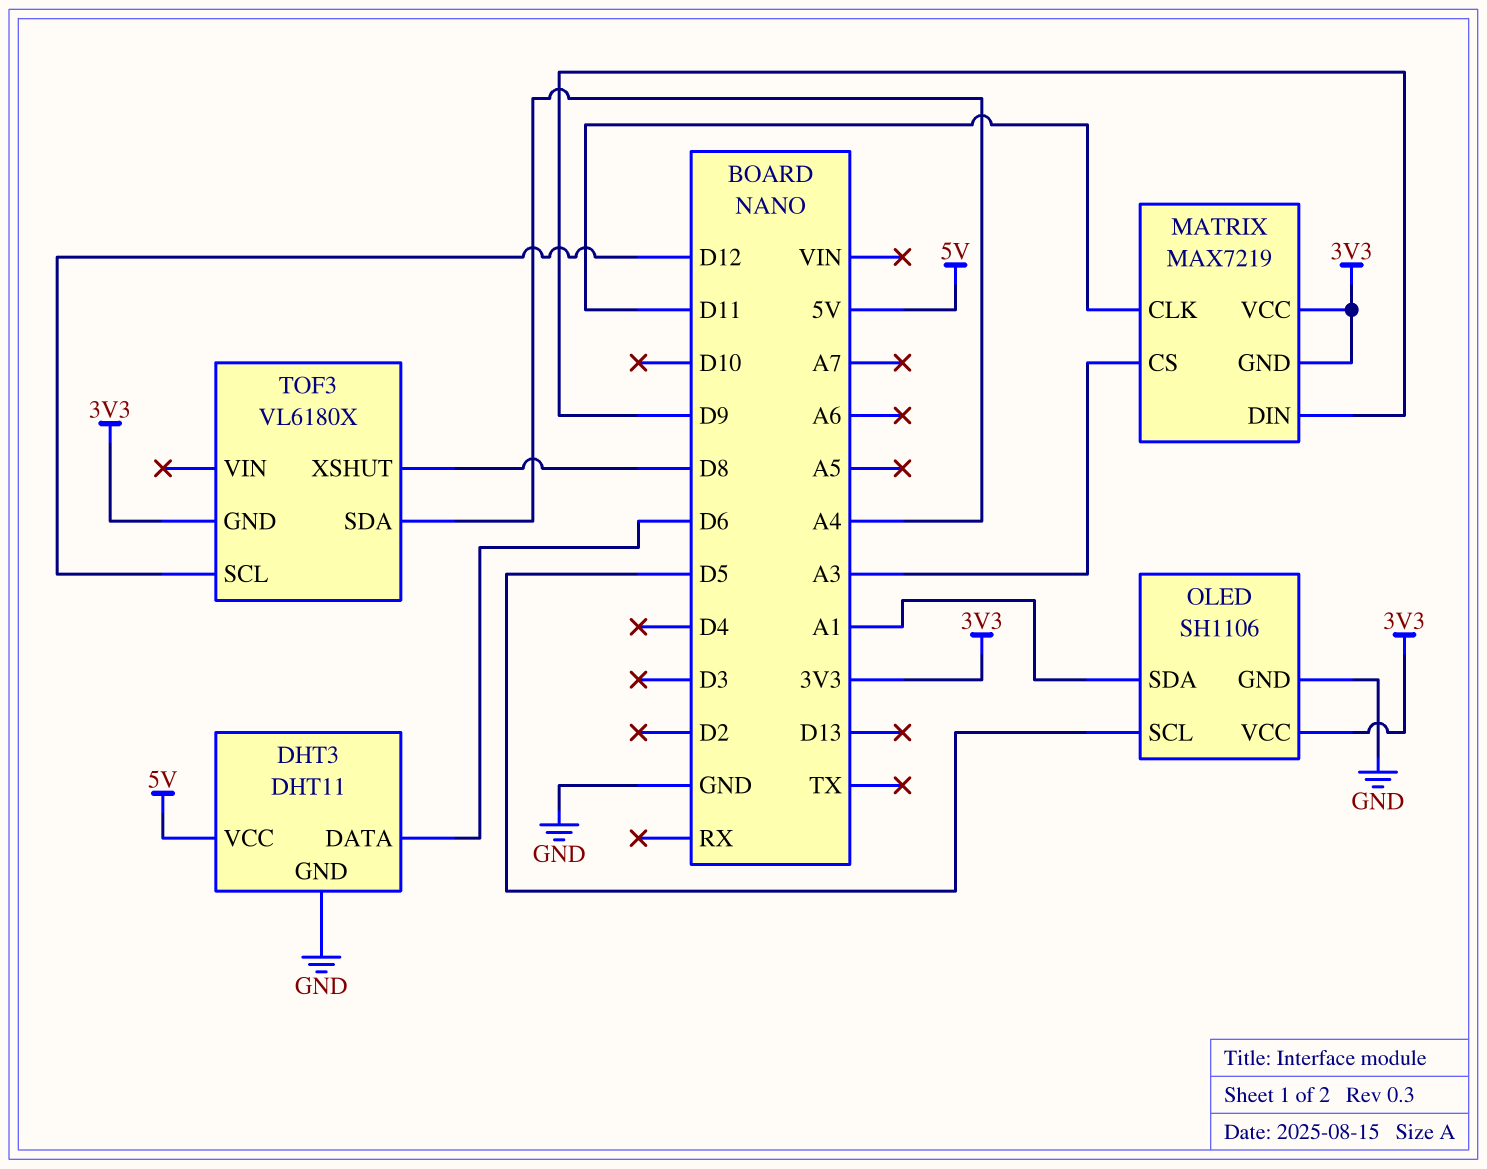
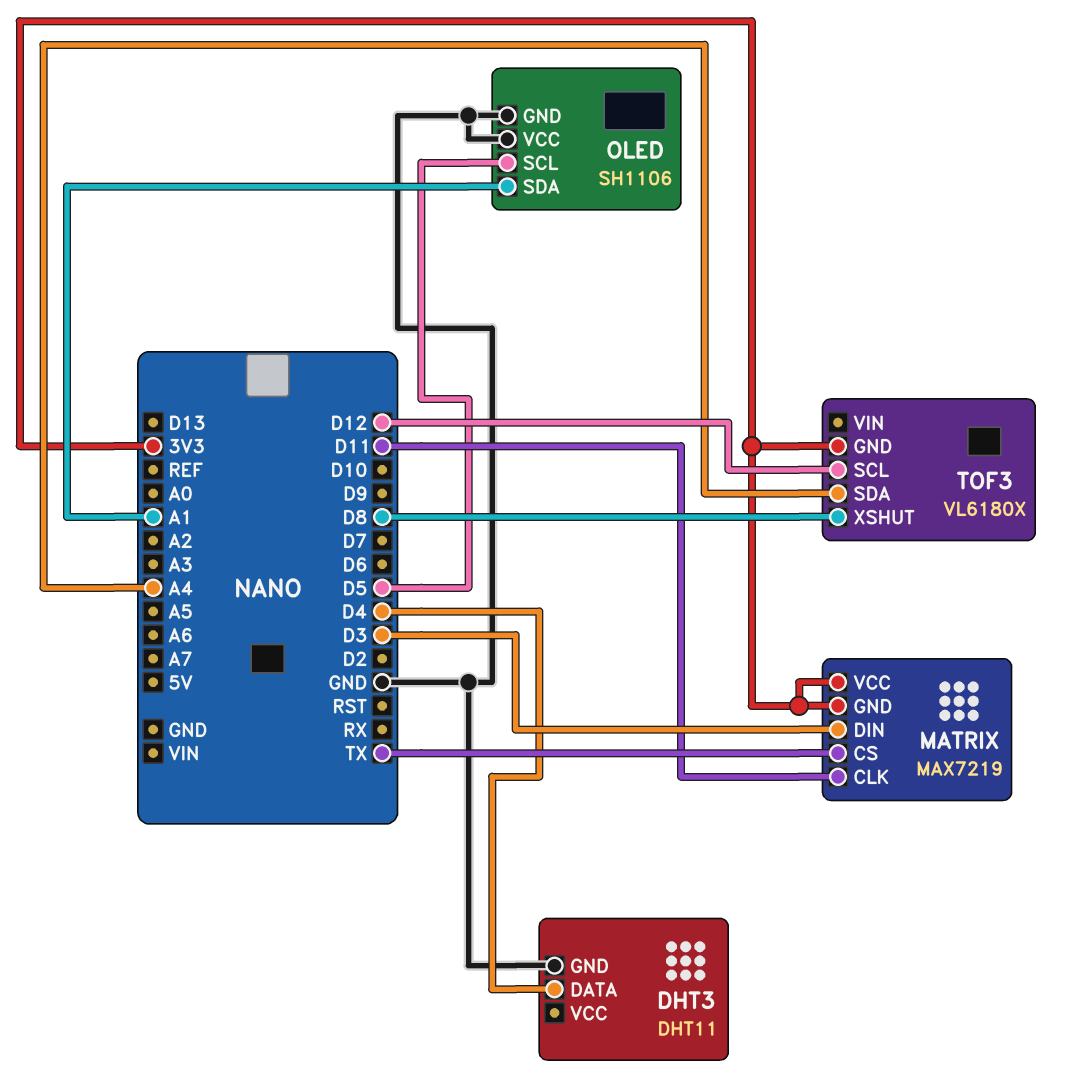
DHT3 pin DATA: D6 -> D4
DHT3 pin VCC: 5V -> none
MATRIX pin CS: A3 -> TX
MATRIX pin DIN: D9 -> D3
OLED pin VCC: 3V3 -> GND

